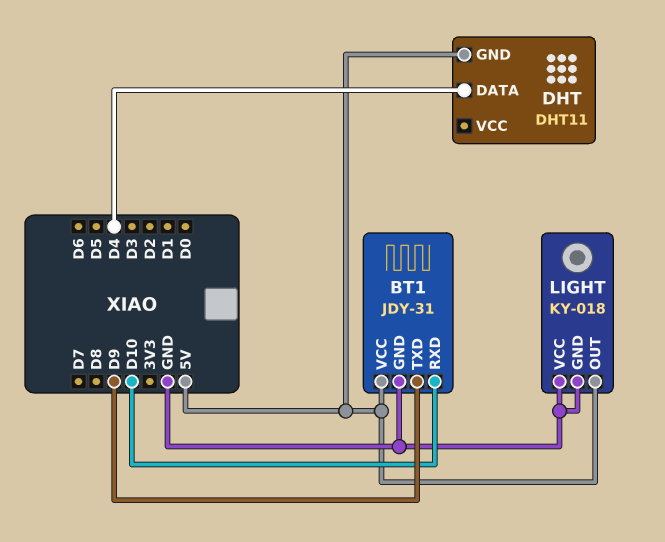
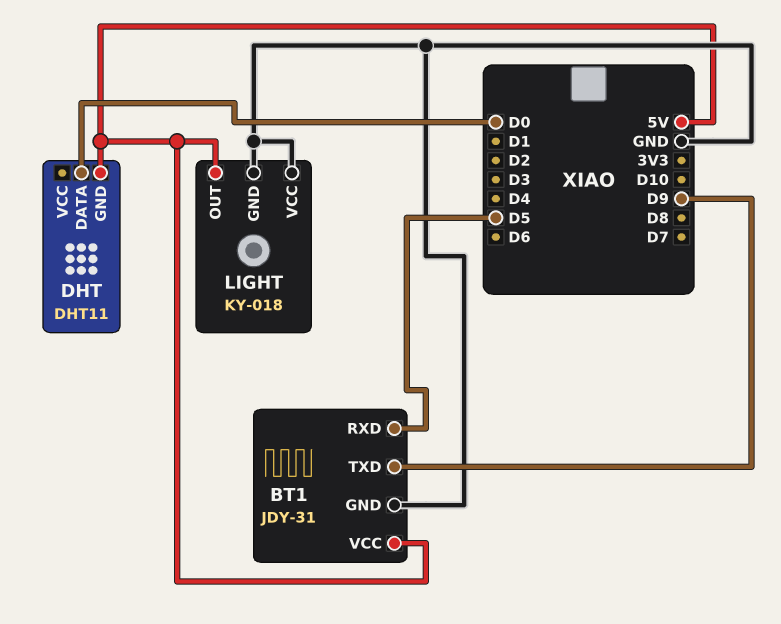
BT1 pin RXD: D10 -> D5
DHT pin DATA: D4 -> D0

